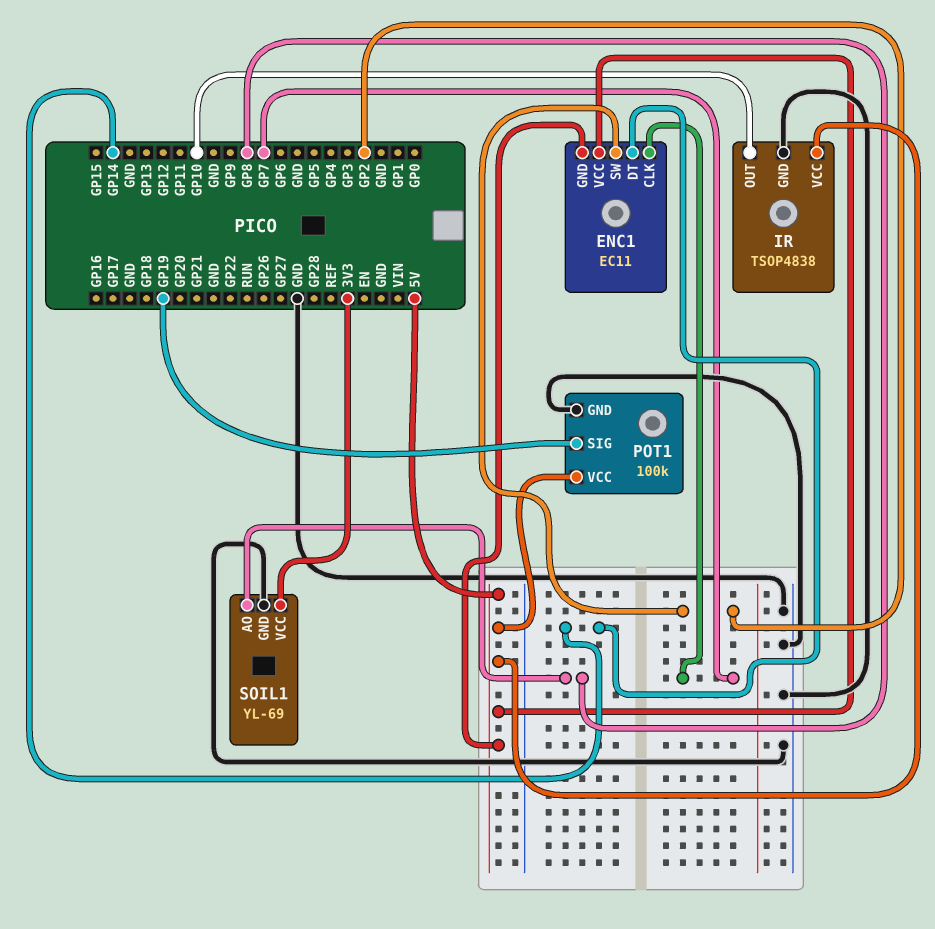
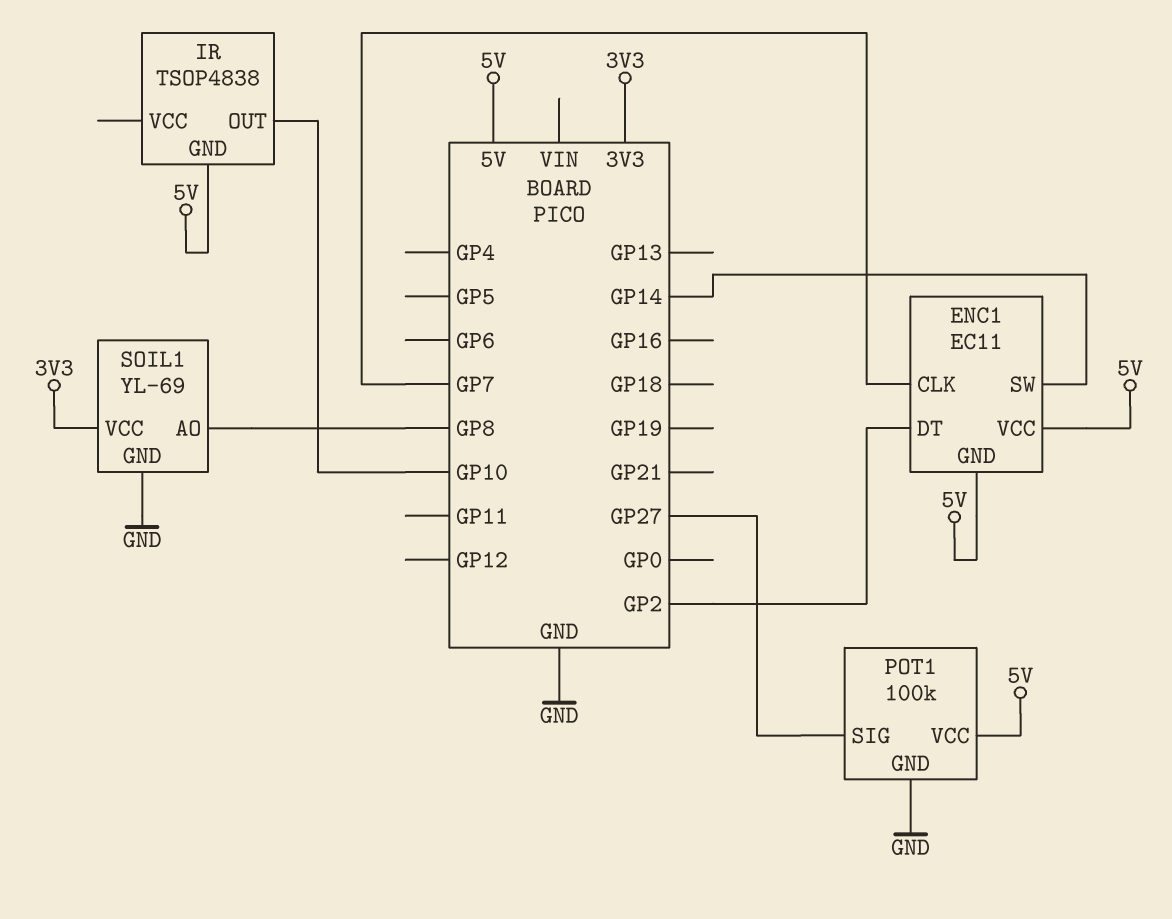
ENC1 pin DT: GP14 -> GP2
ENC1 pin SW: GP2 -> GP14
IR pin GND: GND -> 5V
IR pin VCC: 5V -> none
POT1 pin SIG: GP19 -> GP27

